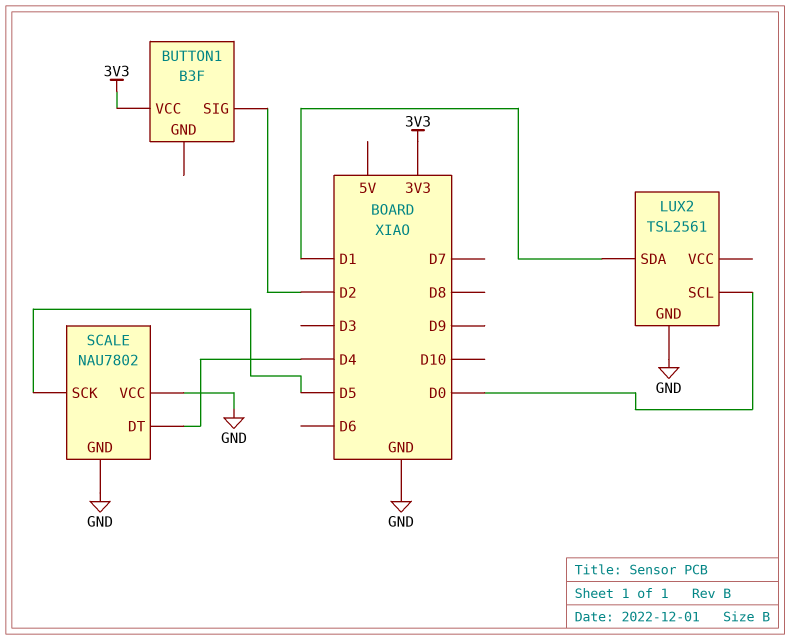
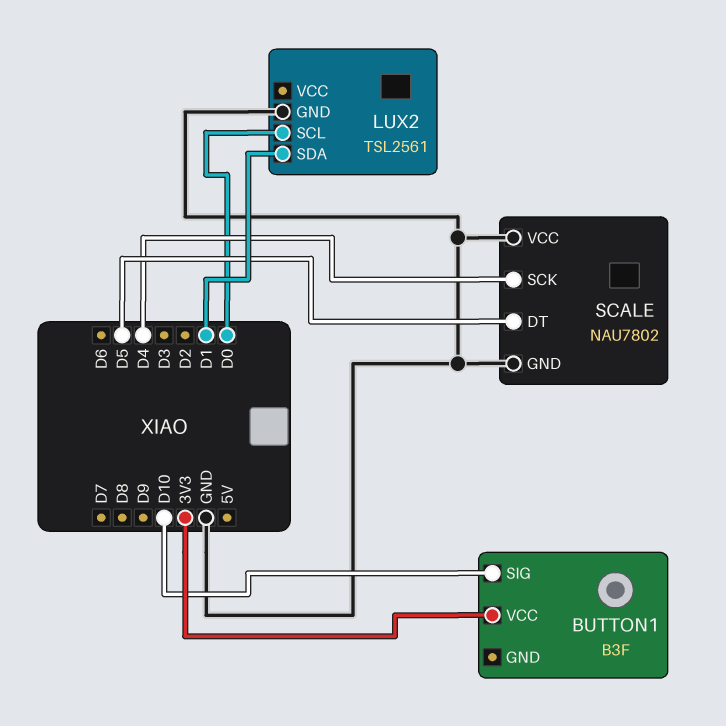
BUTTON1 pin SIG: D2 -> D10
SCALE pin DT: D4 -> D5
SCALE pin SCK: D5 -> D4

